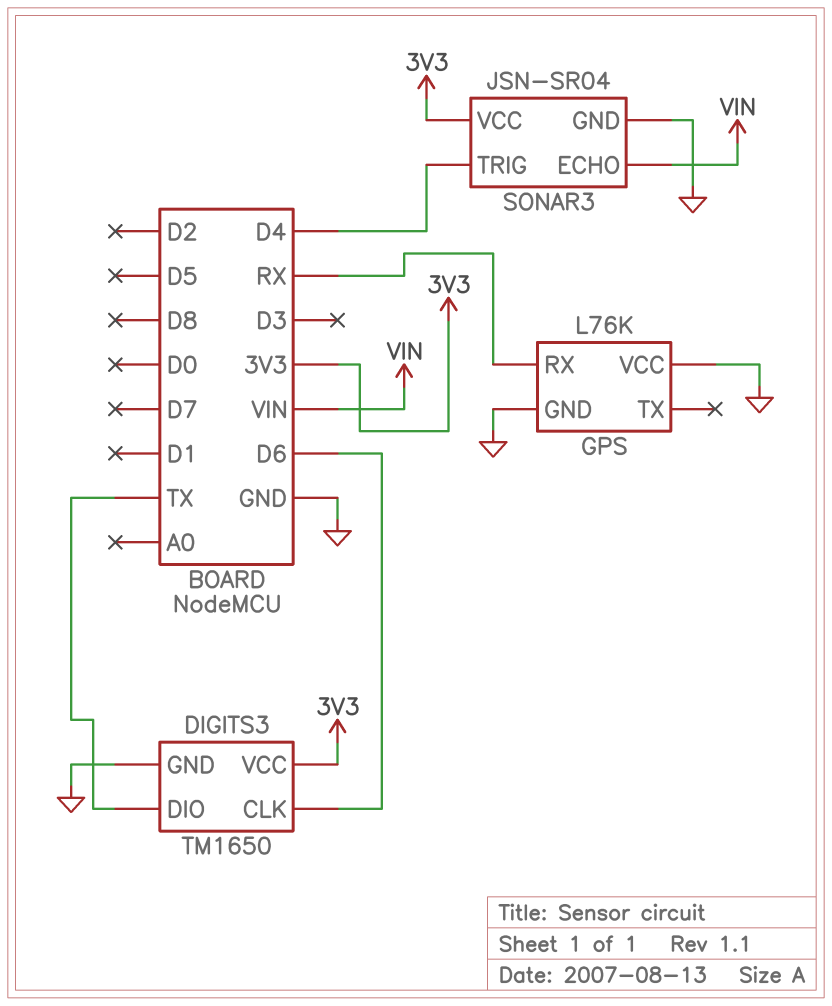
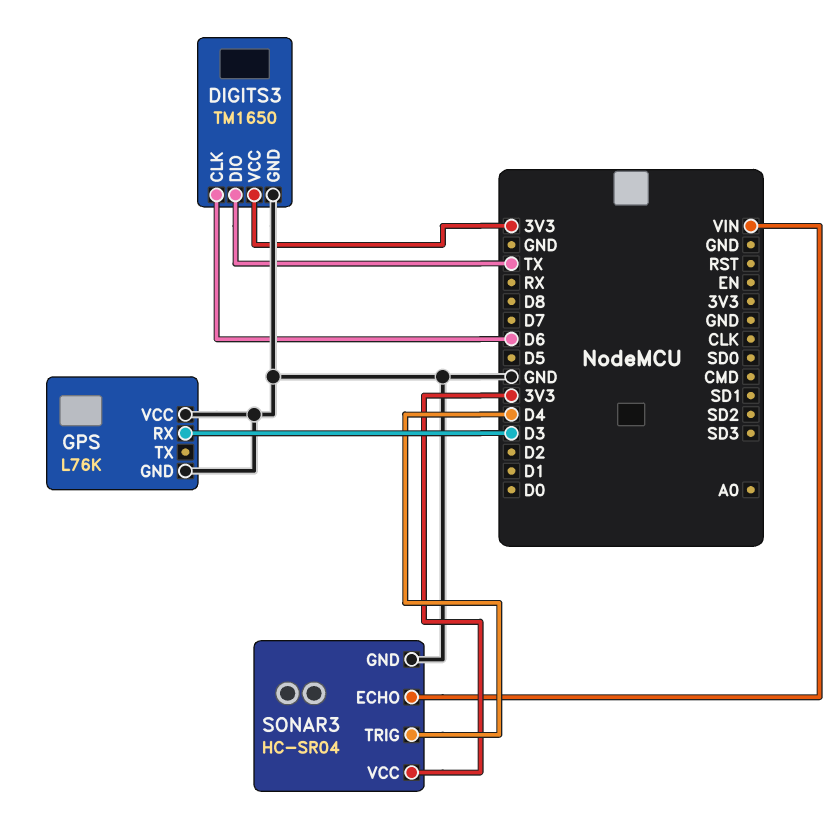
GPS pin RX: RX -> D3
SONAR3: JSN-SR04 -> HC-SR04

